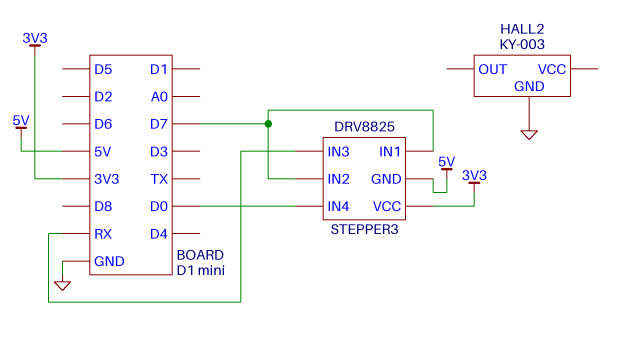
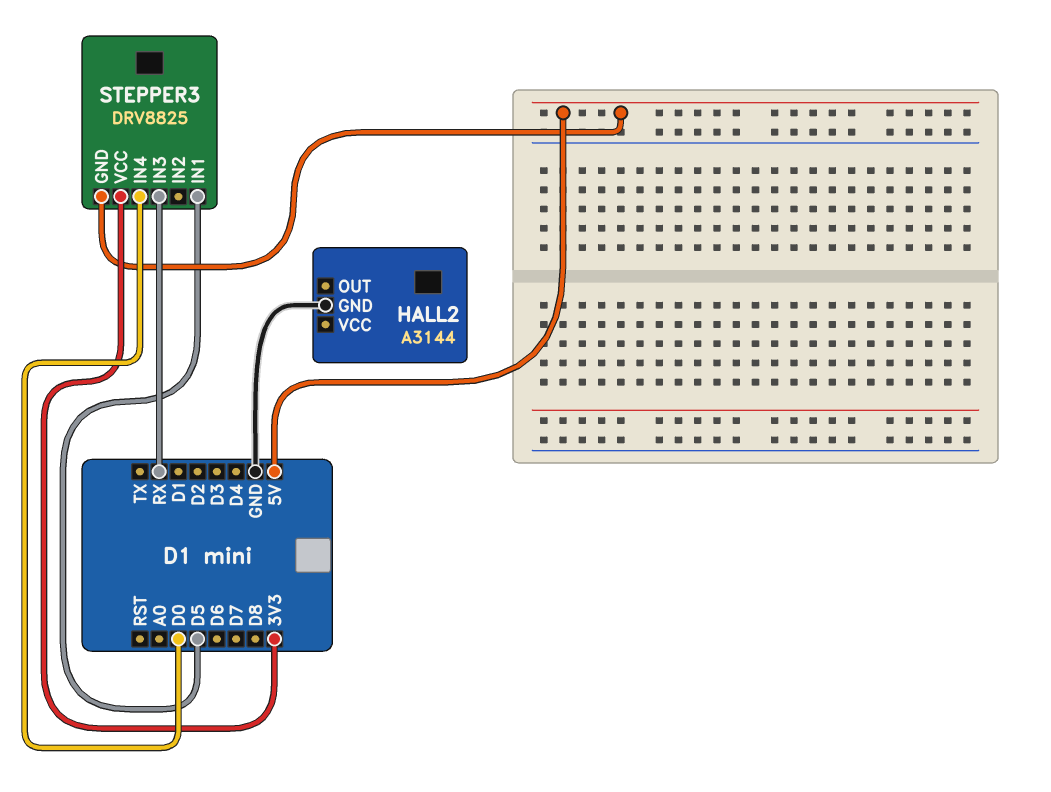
HALL2: KY-003 -> A3144
STEPPER3 pin IN1: D7 -> D5
STEPPER3 pin IN2: D7 -> none

